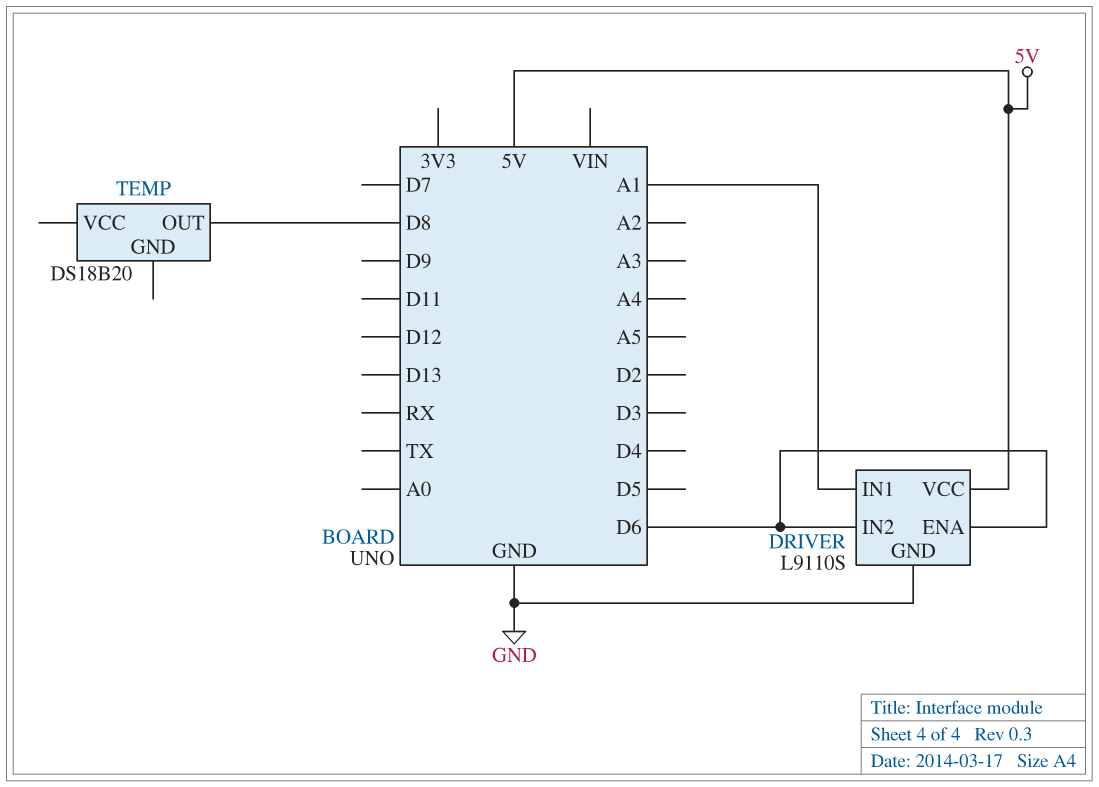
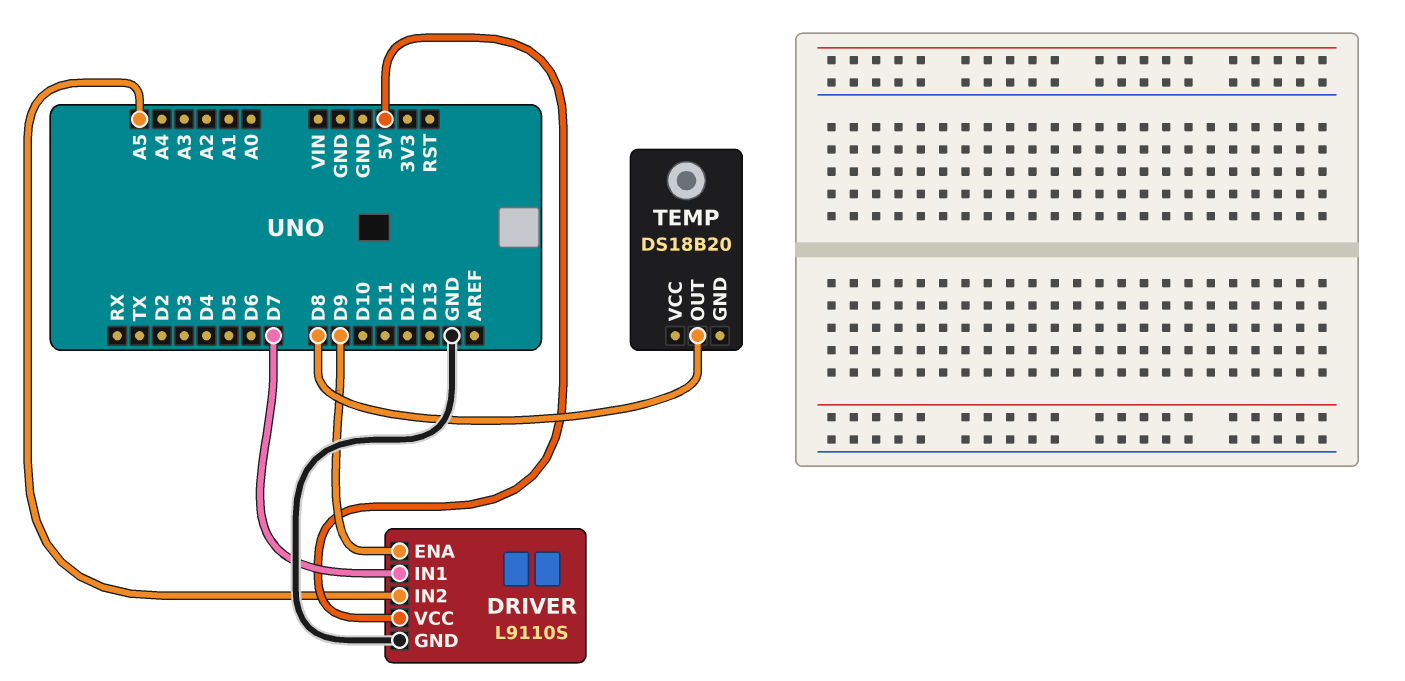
DRIVER pin ENA: D6 -> D9
DRIVER pin IN1: A1 -> D7
DRIVER pin IN2: D6 -> A5

